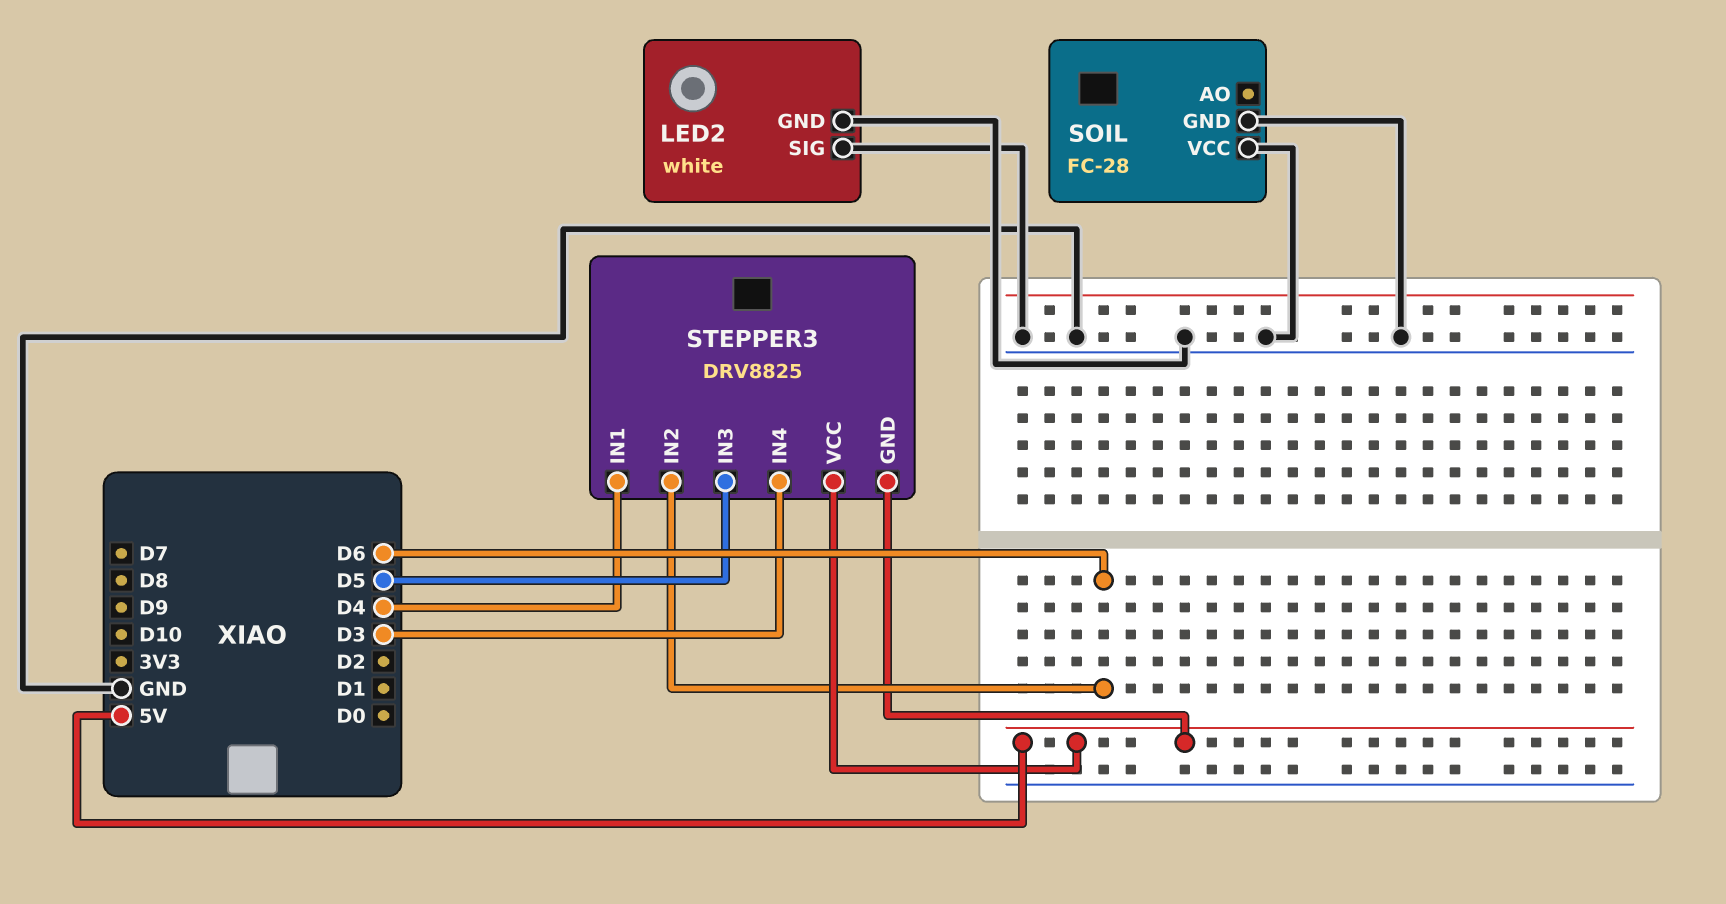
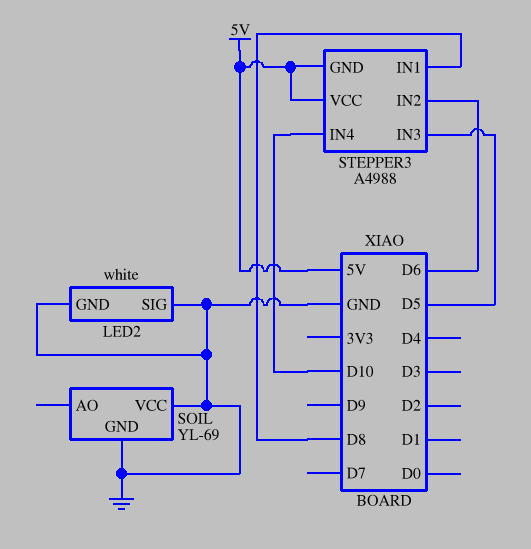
SOIL: FC-28 -> YL-69
STEPPER3: DRV8825 -> A4988
STEPPER3 pin IN1: D4 -> D8
STEPPER3 pin IN4: D3 -> D10

